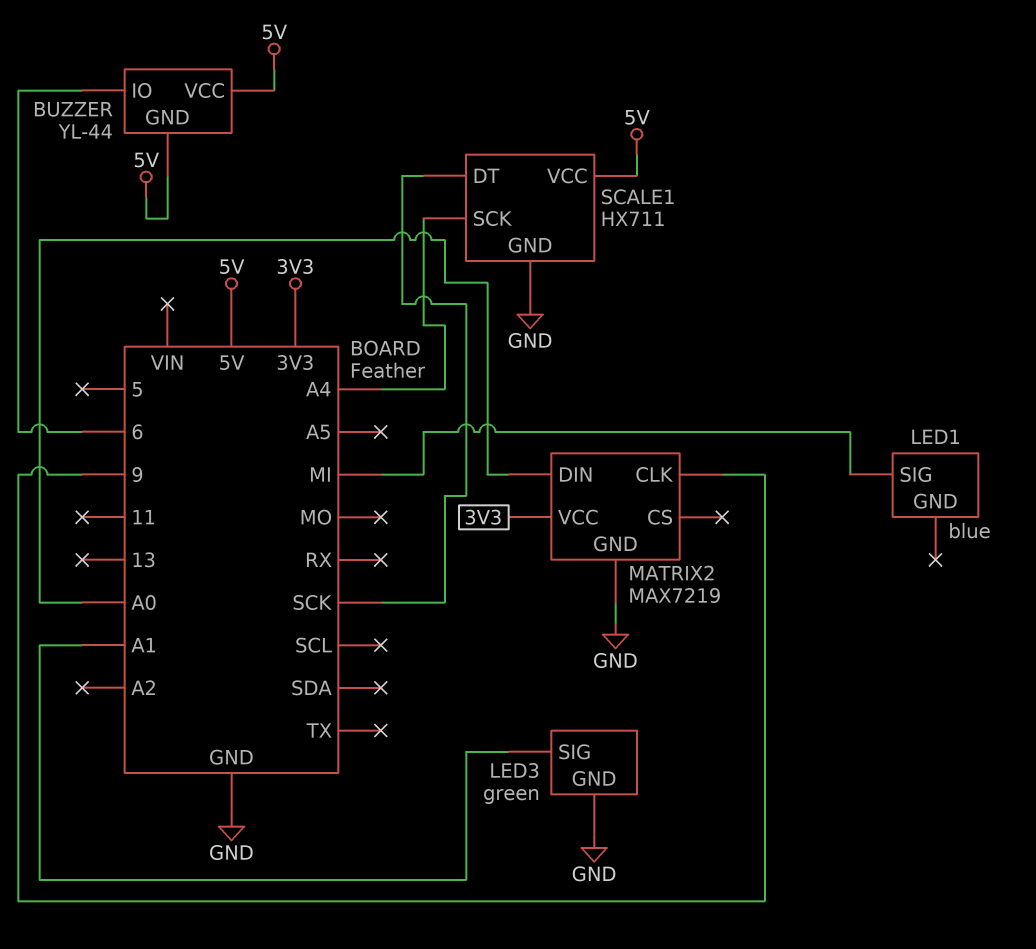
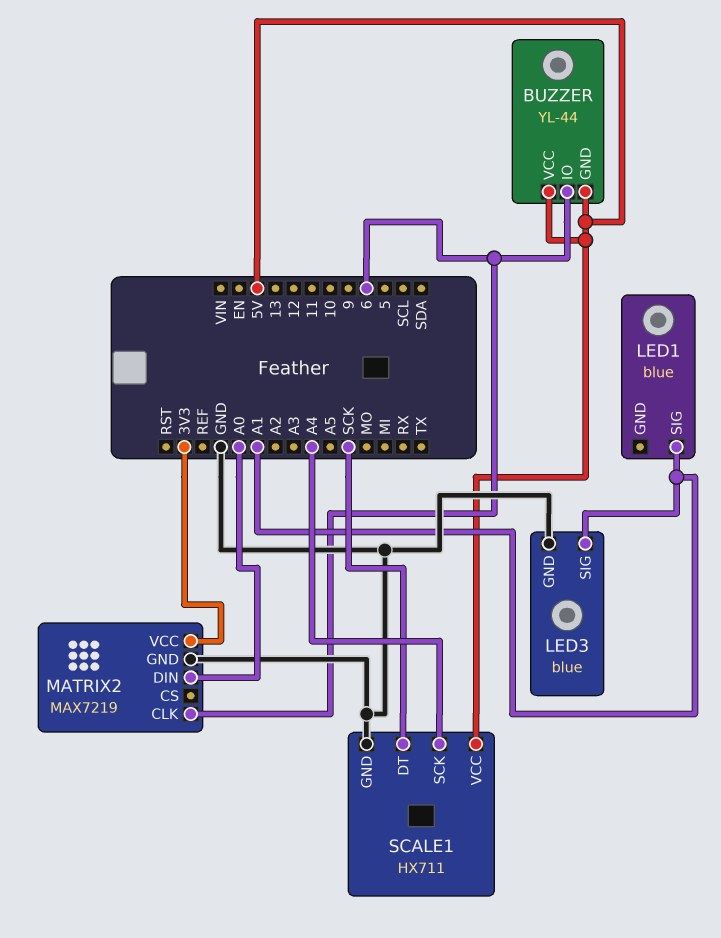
LED1 pin SIG: MI -> A1
LED3: green -> blue
MATRIX2 pin CLK: 9 -> 6

